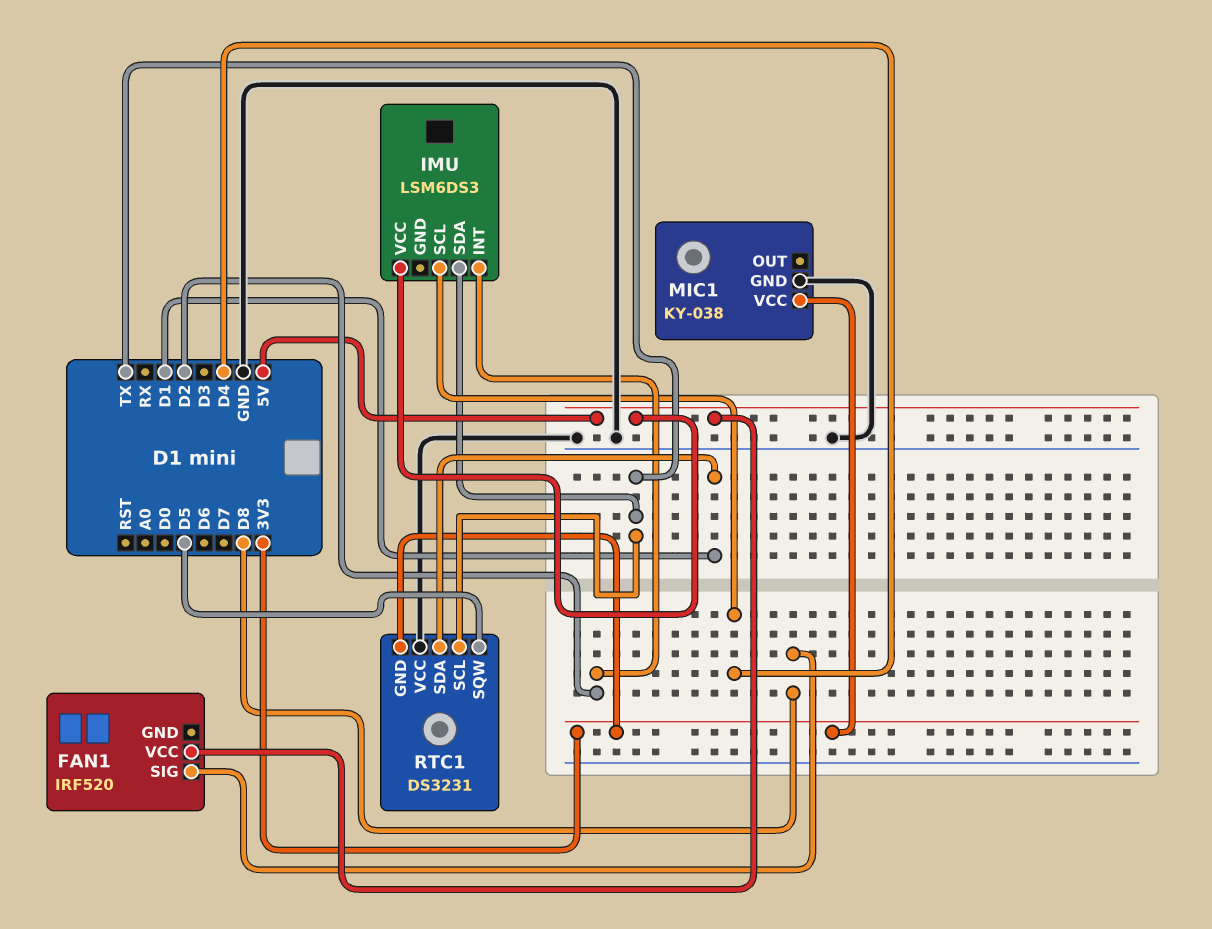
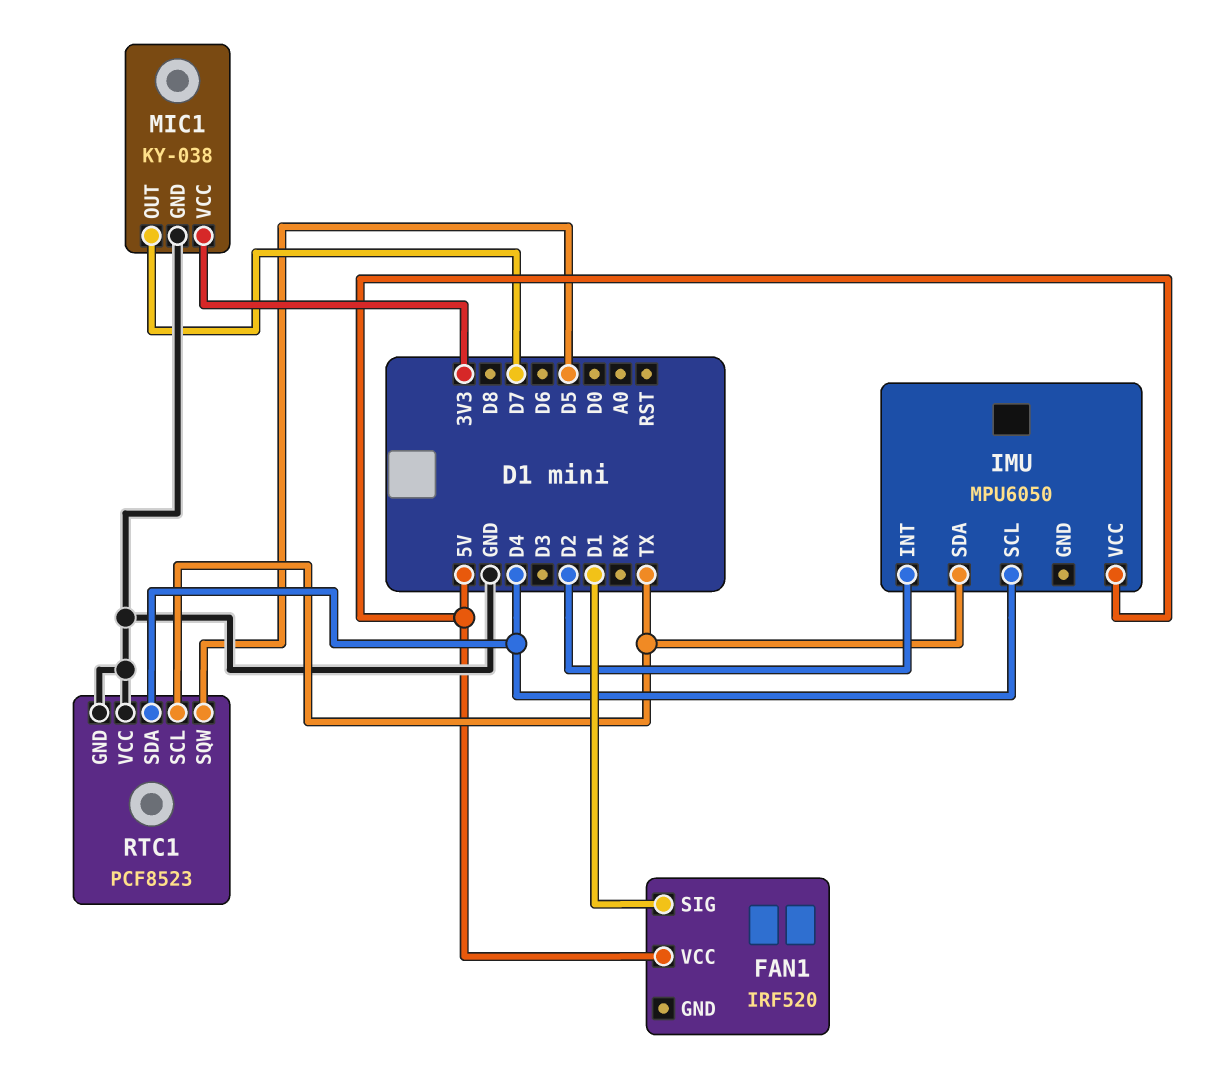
FAN1 pin SIG: D8 -> D1
IMU: LSM6DS3 -> MPU6050
MIC1 pin OUT: none -> D7
RTC1: DS3231 -> PCF8523
RTC1 pin GND: 3V3 -> GND
RTC1 pin SDA: D1 -> D4

